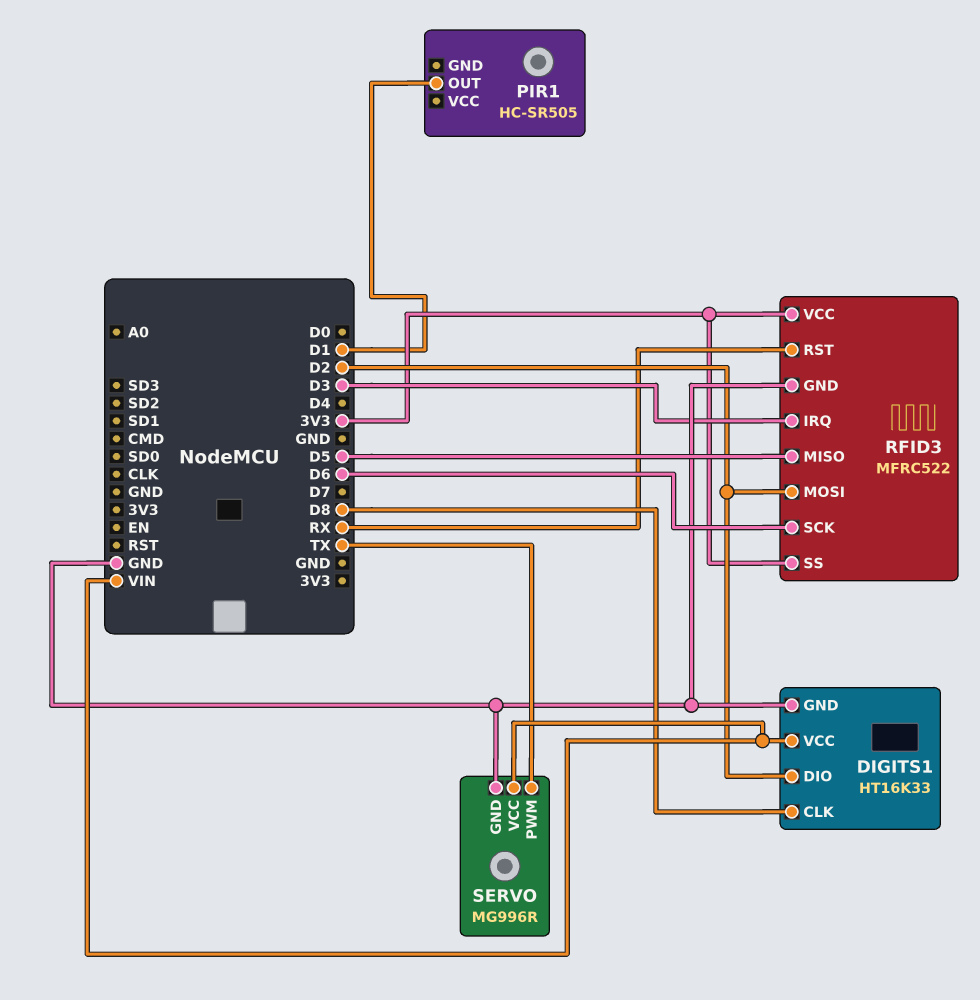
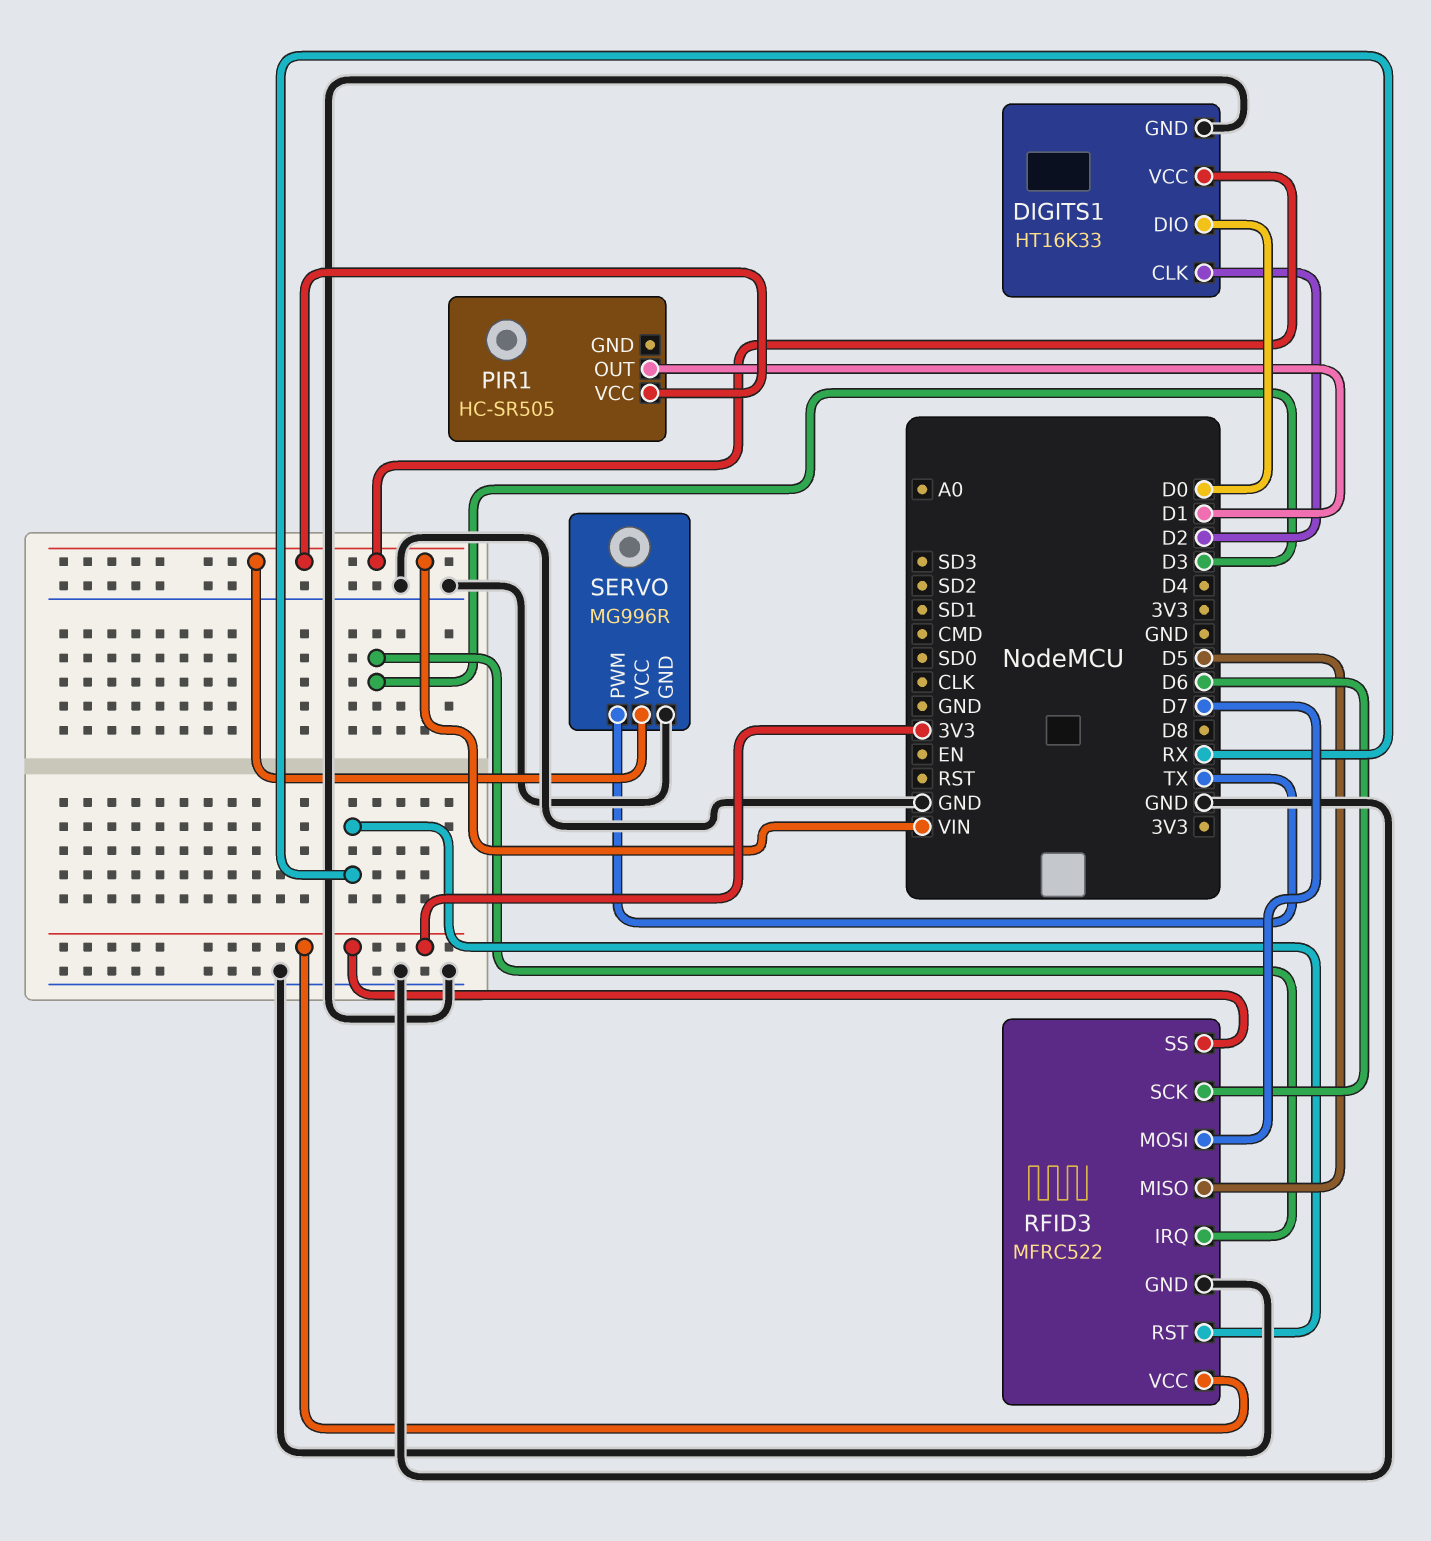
DIGITS1 pin CLK: D8 -> D2
DIGITS1 pin DIO: D2 -> D0
PIR1 pin VCC: none -> VIN
RFID3 pin MOSI: D2 -> D7

